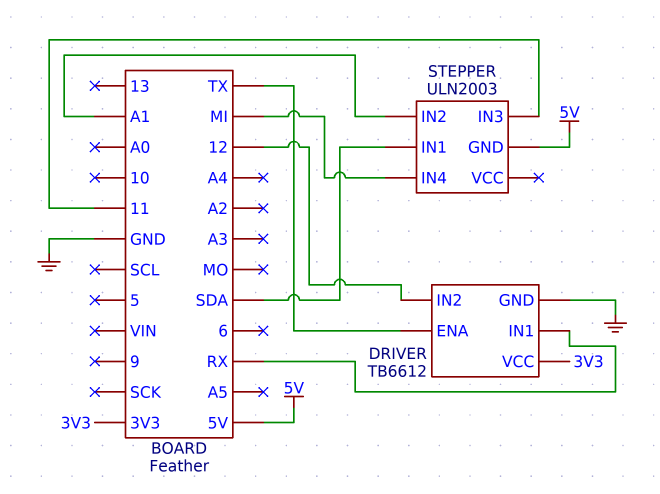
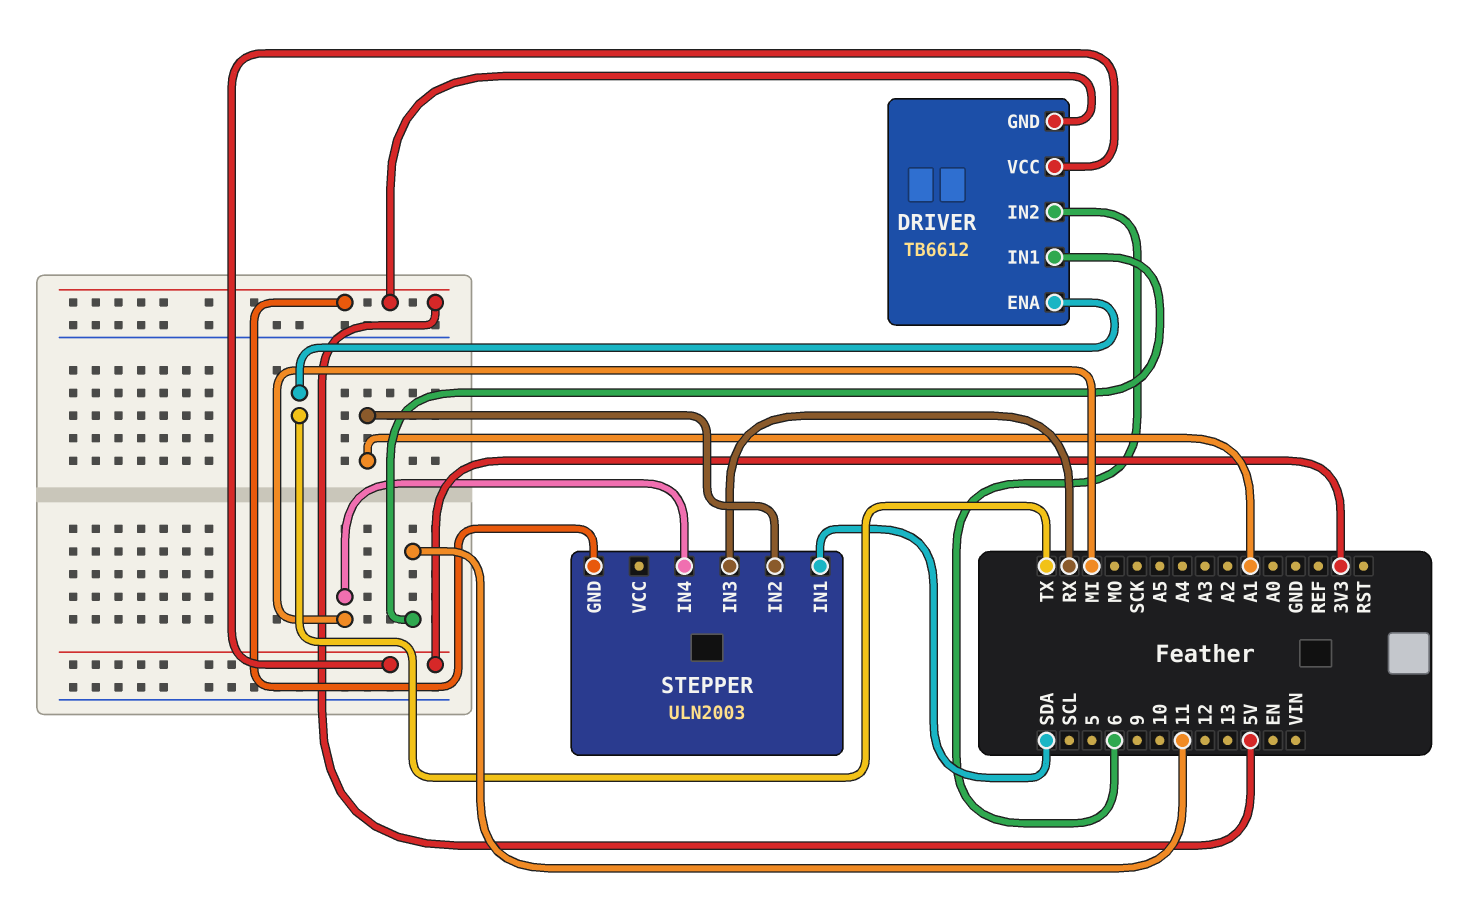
DRIVER pin GND: GND -> 5V
DRIVER pin IN1: RX -> 11
DRIVER pin IN2: 12 -> 6
STEPPER pin IN3: 11 -> RX

